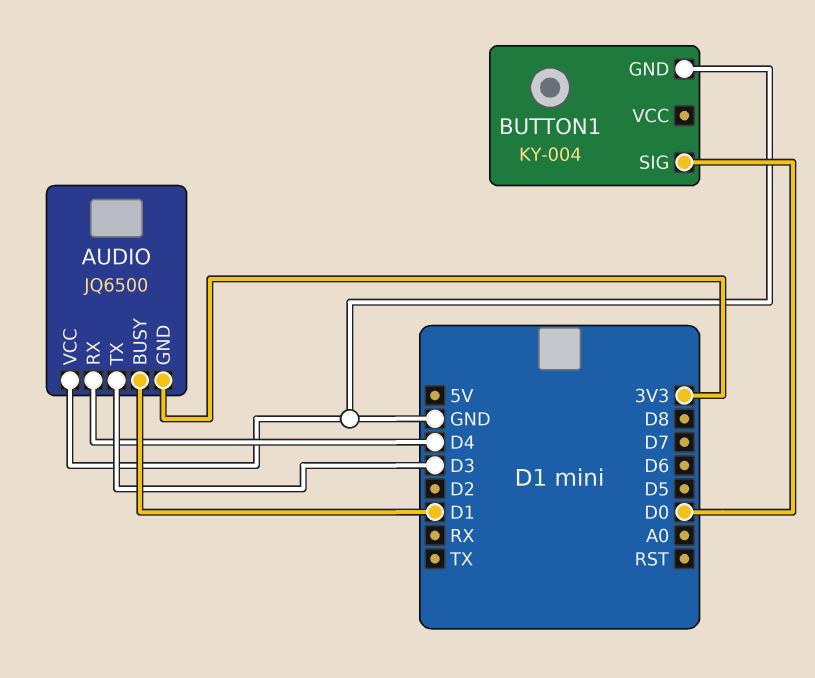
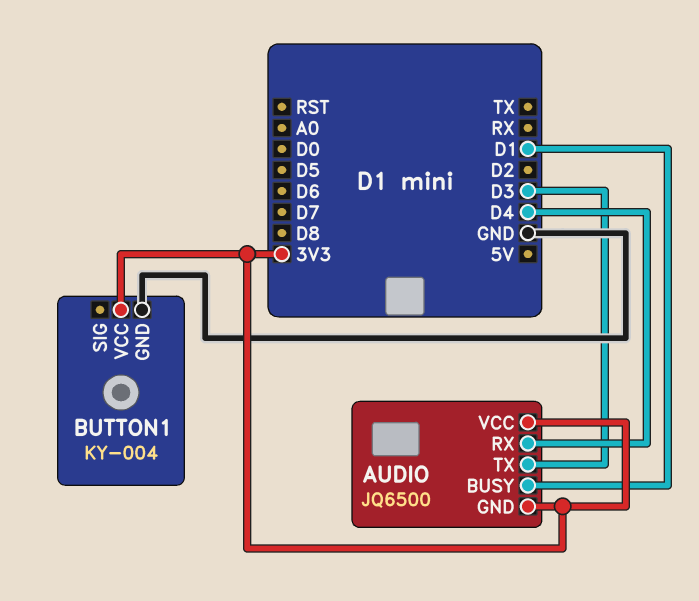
AUDIO pin VCC: GND -> 3V3
BUTTON1 pin SIG: D0 -> none
BUTTON1 pin VCC: none -> 3V3

